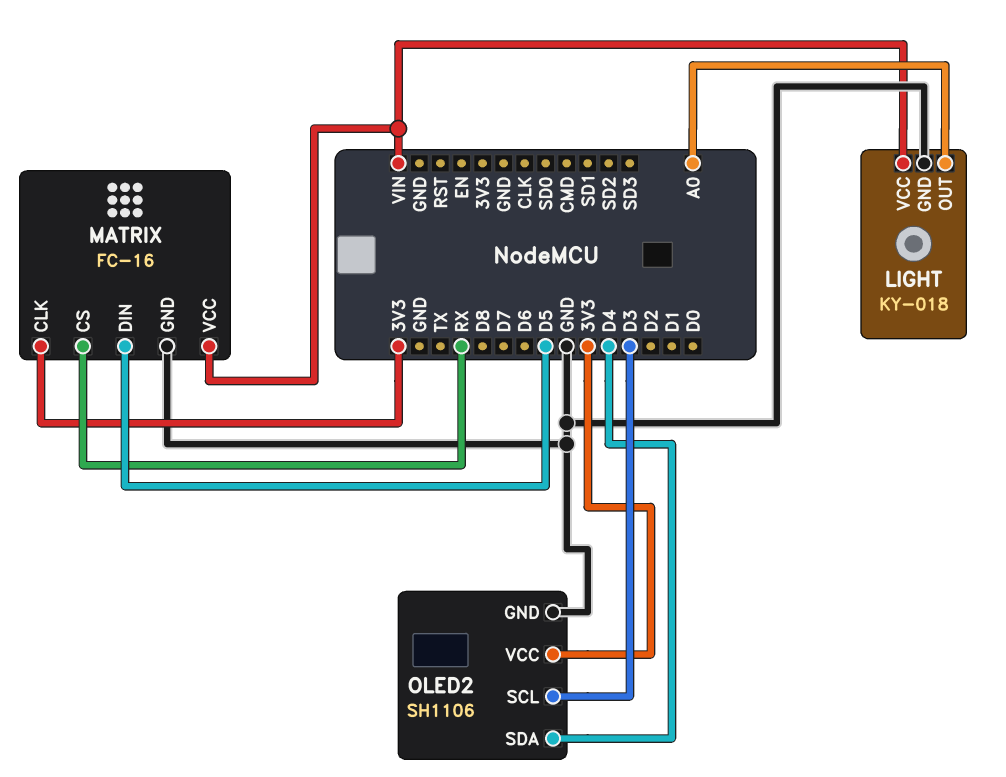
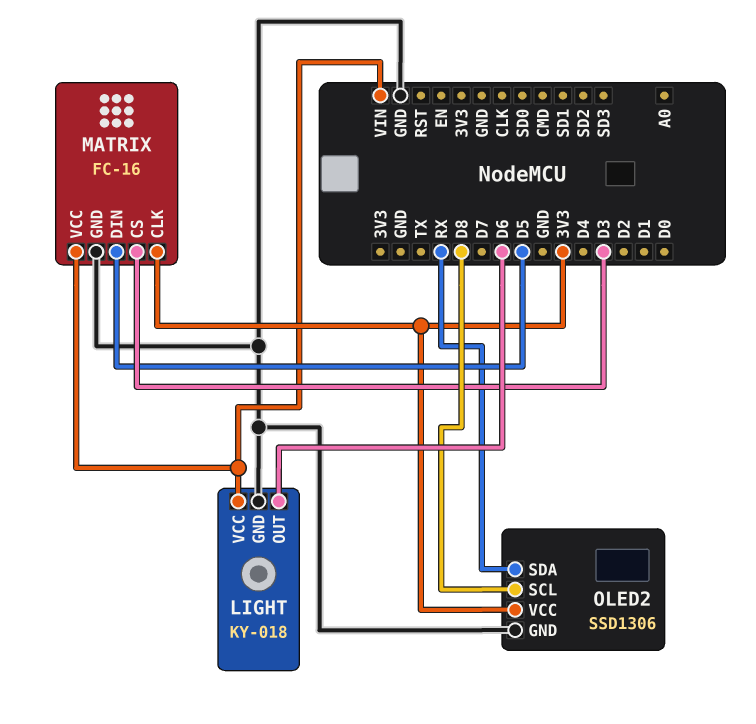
LIGHT pin OUT: A0 -> D6
MATRIX pin CS: RX -> D3
OLED2: SH1106 -> SSD1306
OLED2 pin SCL: D3 -> D8
OLED2 pin SDA: D4 -> RX

